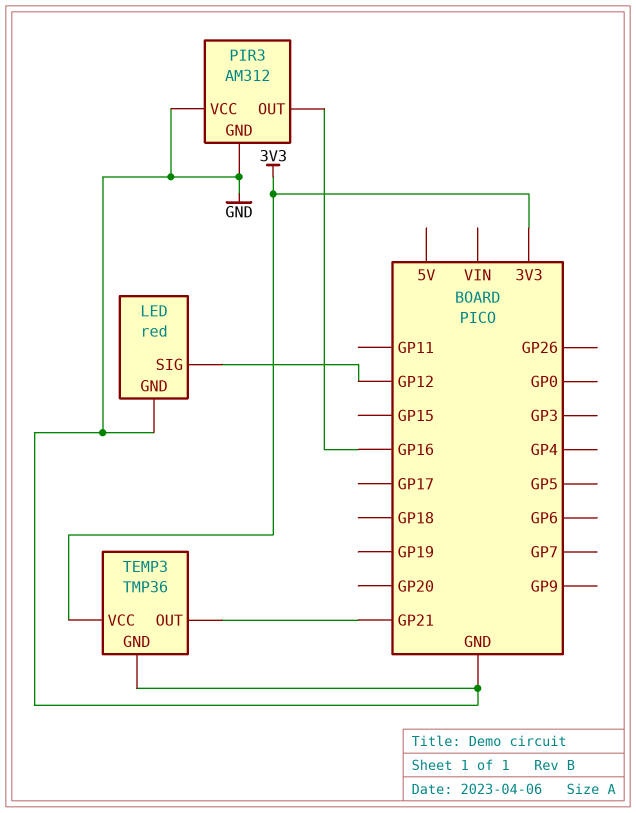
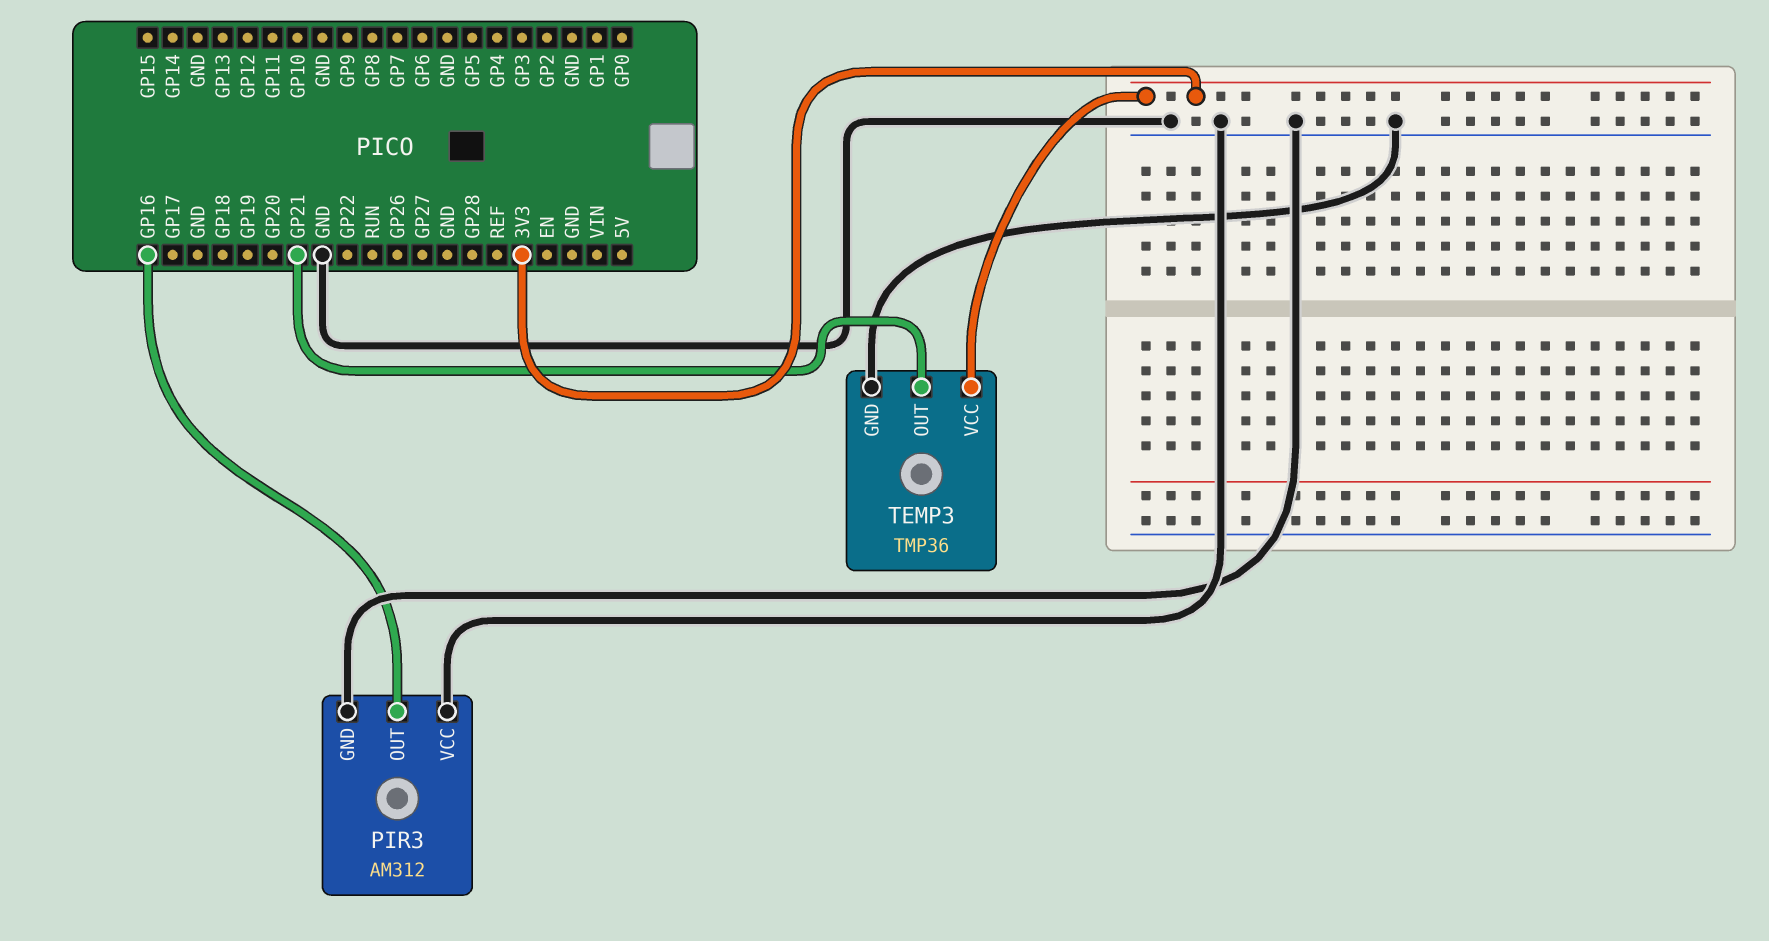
LED: red -> none
LED pin GND: GND -> none
LED pin SIG: GP12 -> none

